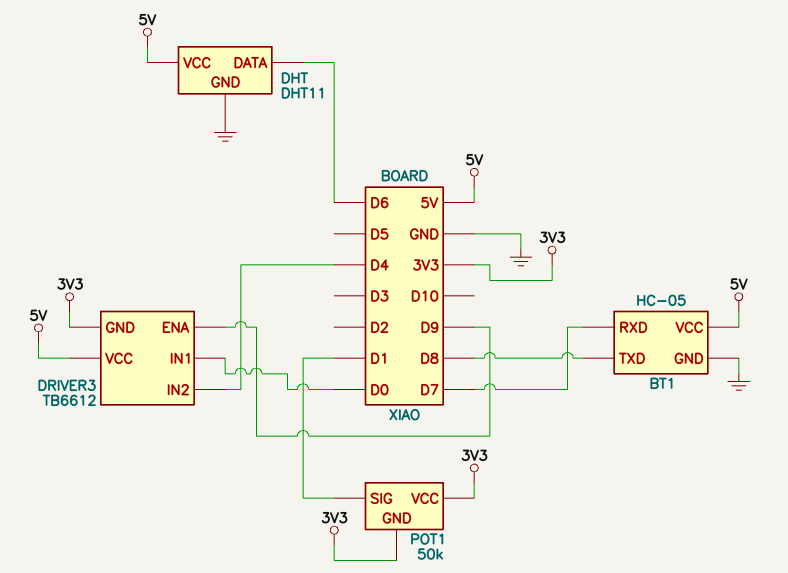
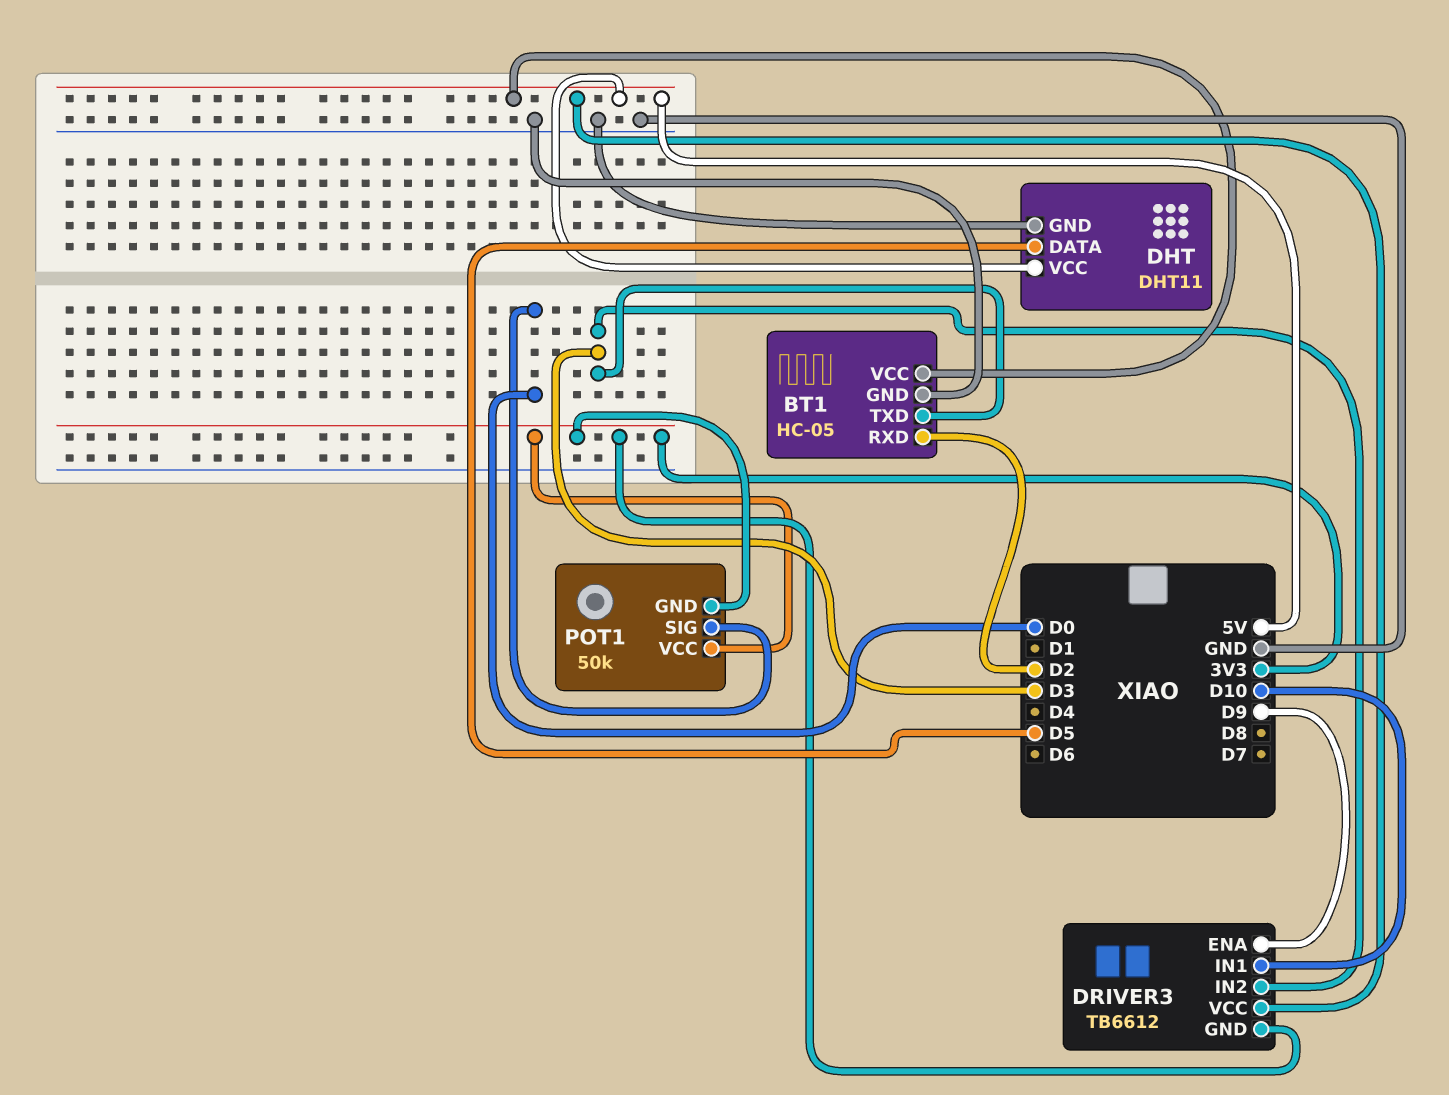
BT1 pin RXD: D7 -> D2
BT1 pin TXD: D8 -> D3
DHT pin DATA: D6 -> D5
DRIVER3 pin IN1: D0 -> D10
DRIVER3 pin IN2: D4 -> D3
POT1 pin SIG: D1 -> D0

